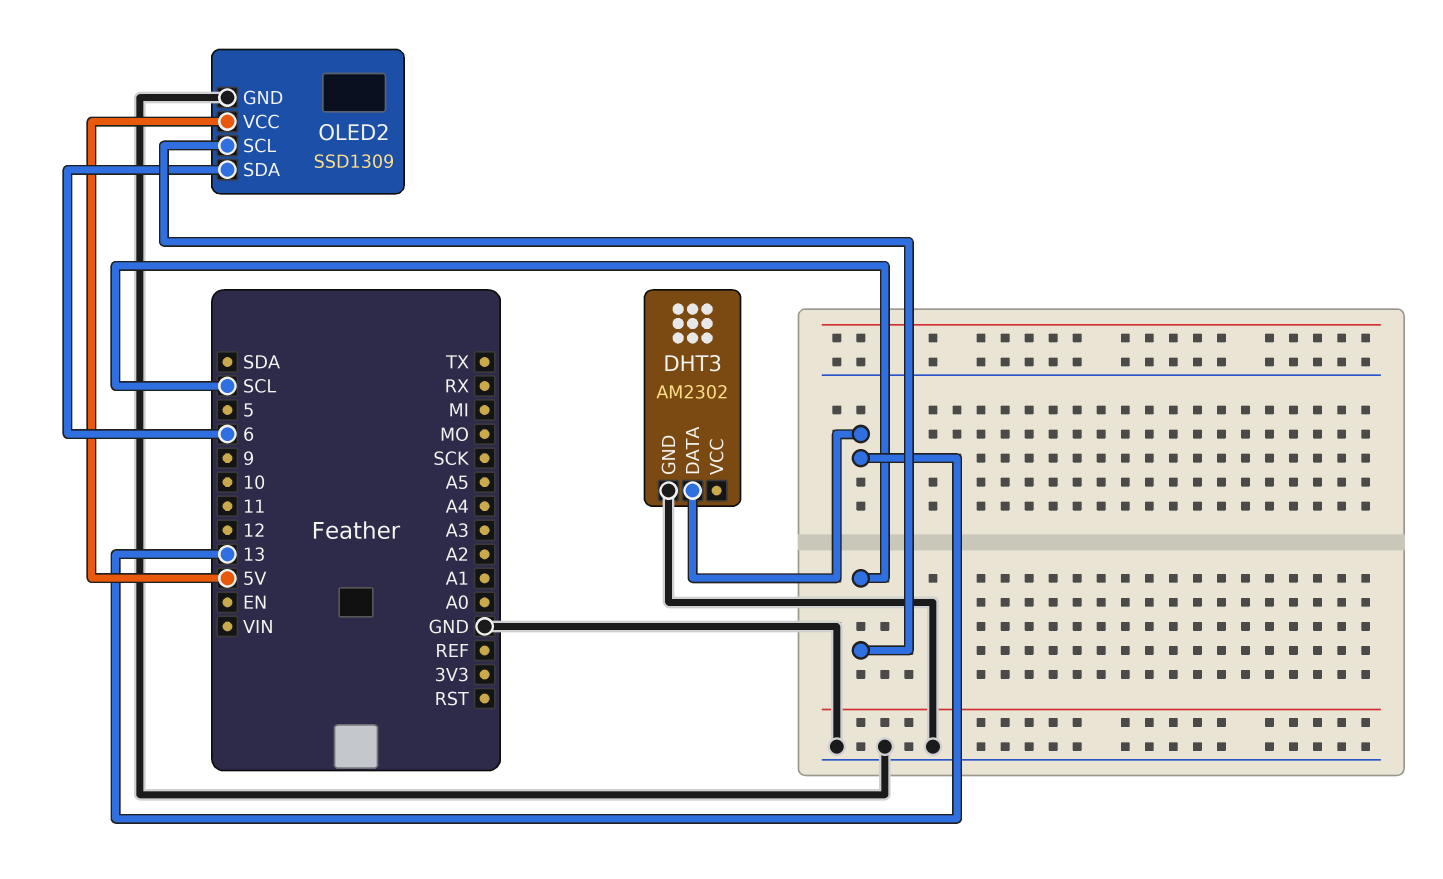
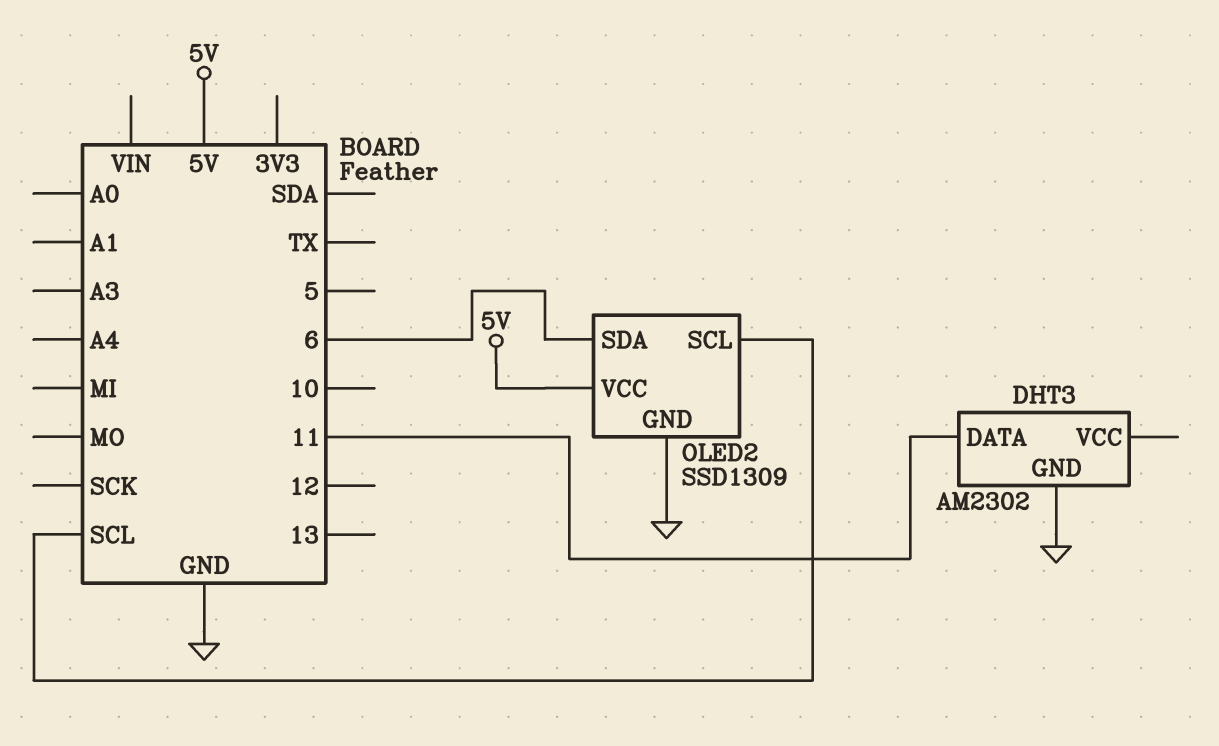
DHT3 pin DATA: 13 -> 11

